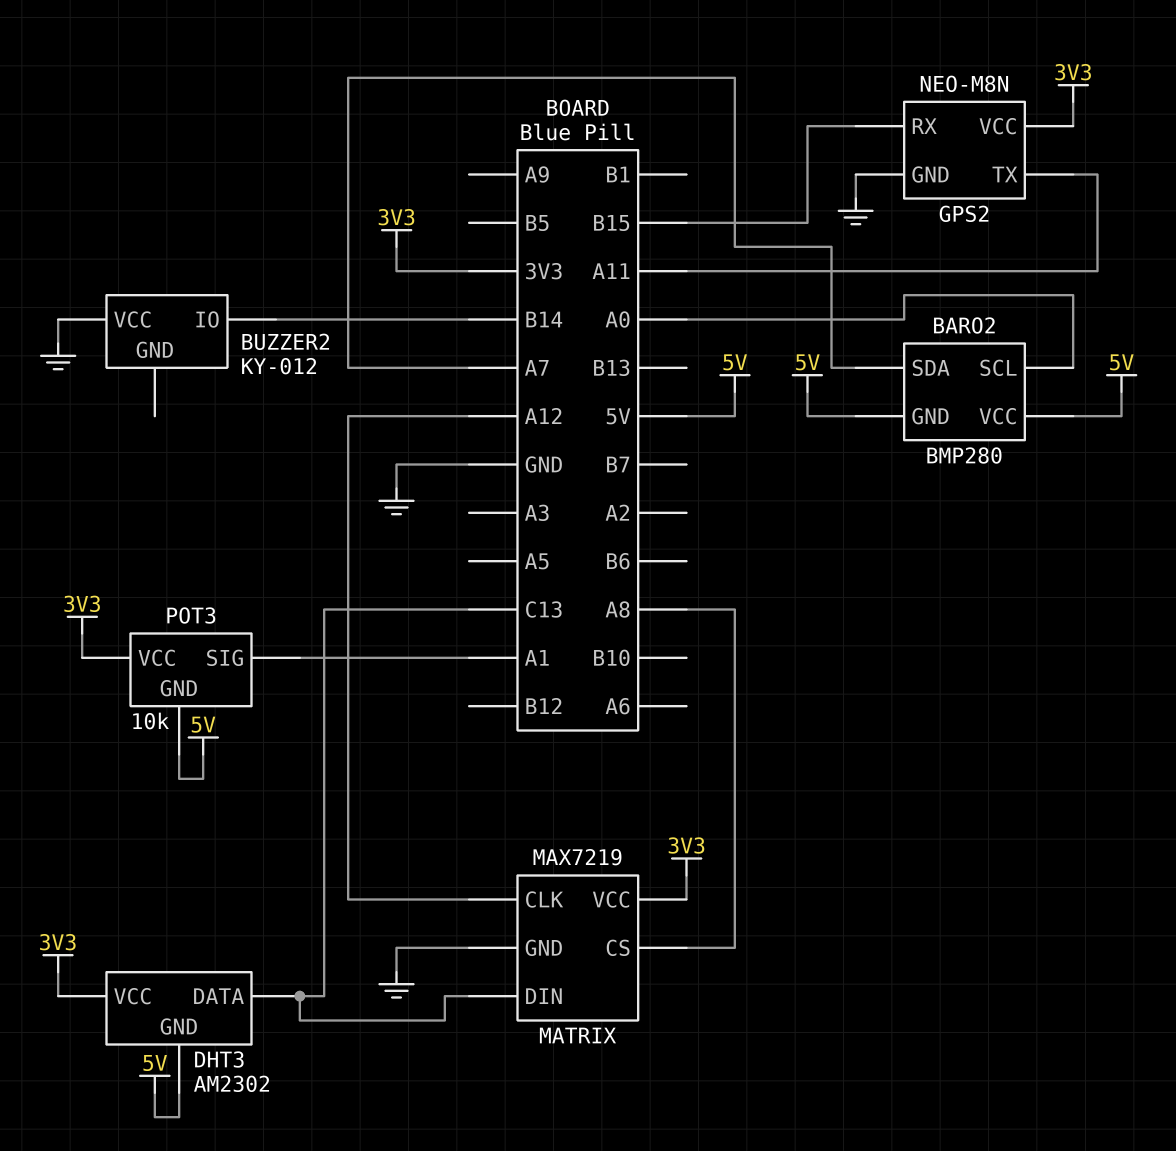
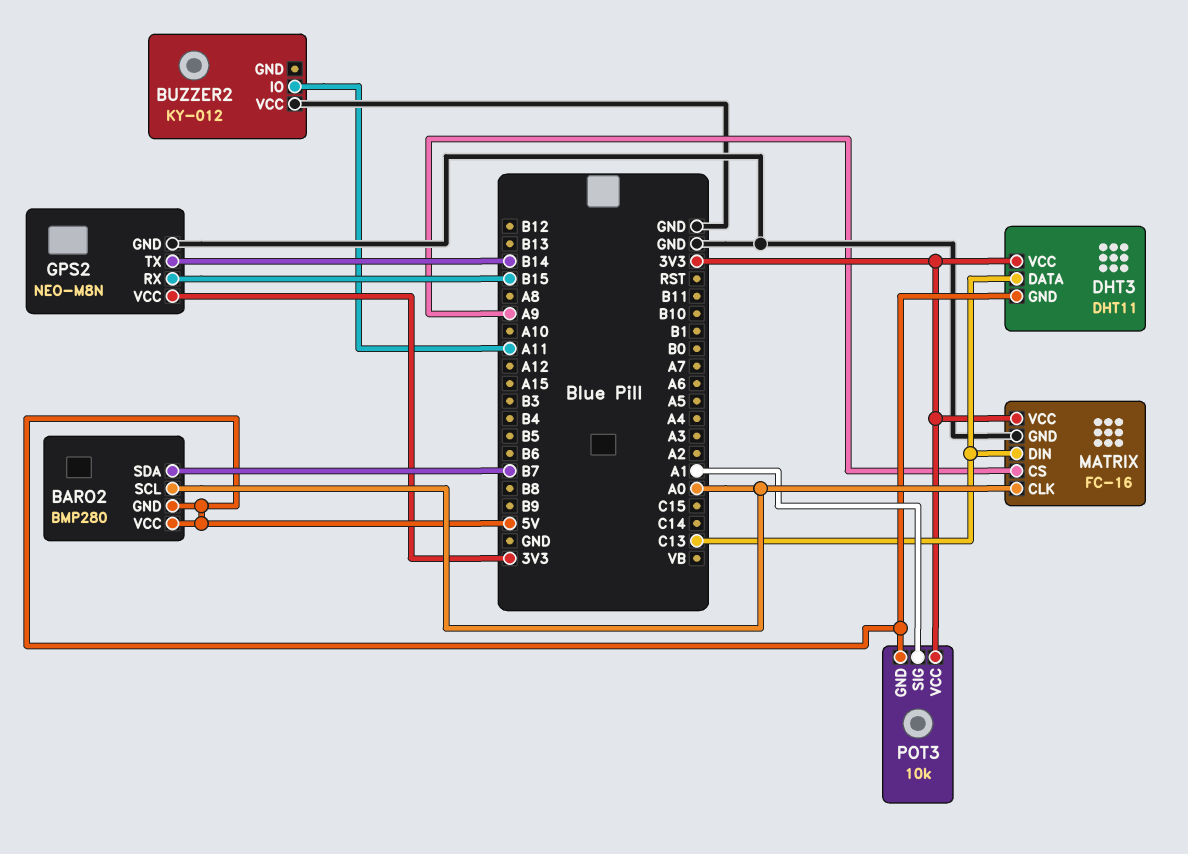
BARO2 pin SDA: A7 -> B7
BUZZER2 pin IO: B14 -> A11
DHT3: AM2302 -> DHT11
GPS2 pin TX: A11 -> B14
MATRIX: MAX7219 -> FC-16
MATRIX pin CLK: A12 -> A0
MATRIX pin CS: A8 -> A9

